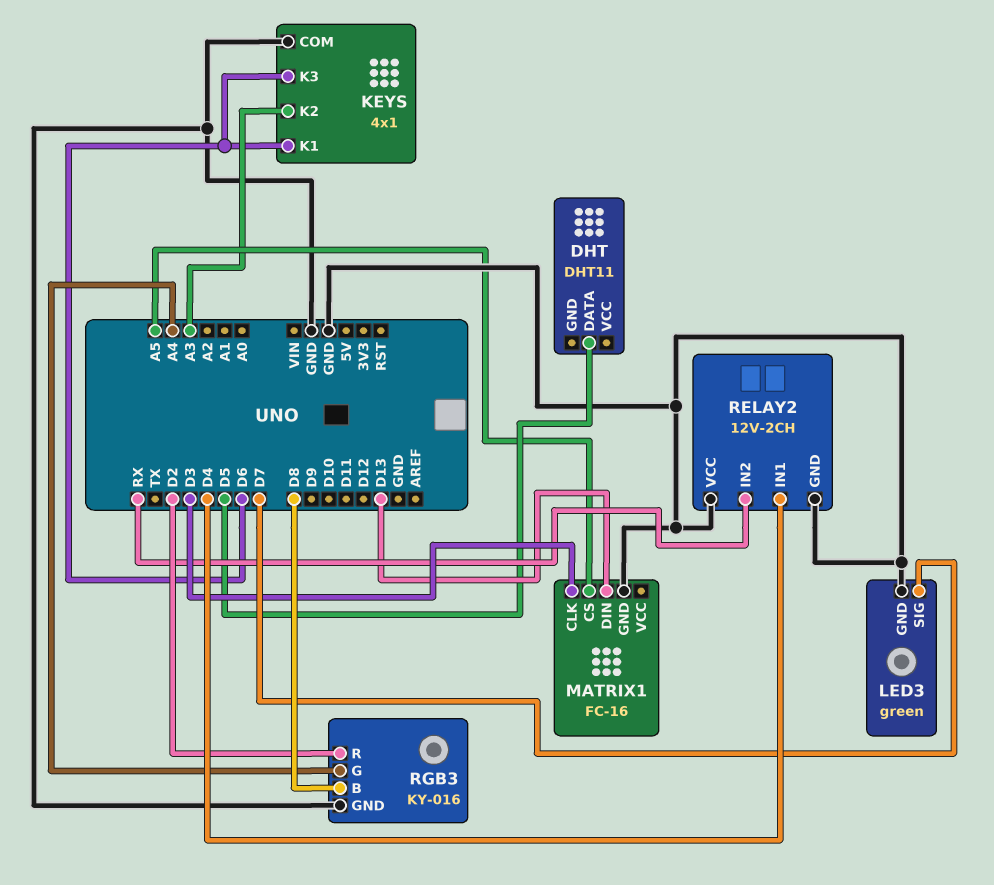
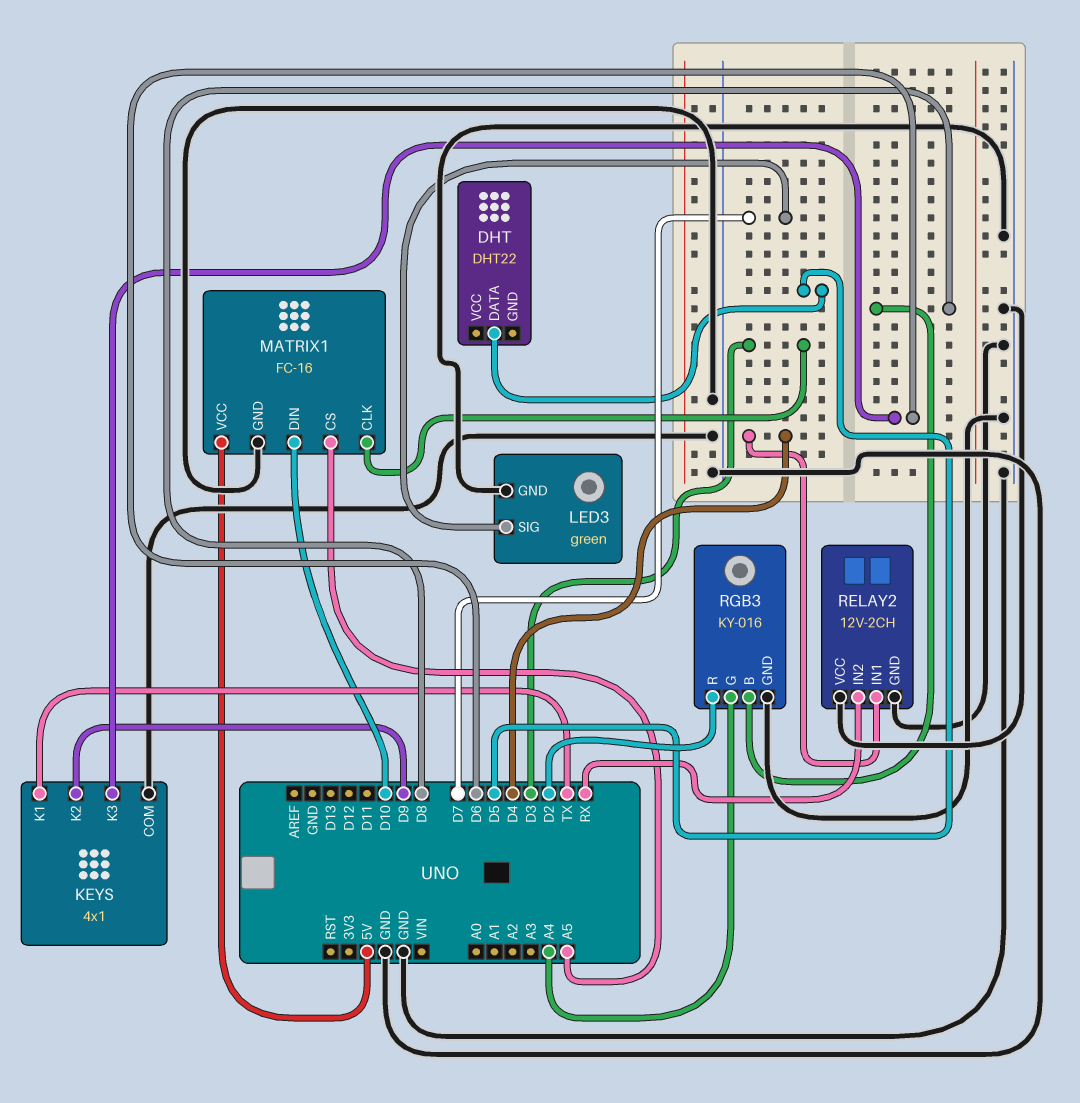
DHT: DHT11 -> DHT22
KEYS pin K1: D6 -> TX
KEYS pin K2: A3 -> D9
MATRIX1 pin DIN: D13 -> D10
MATRIX1 pin VCC: none -> 5V

